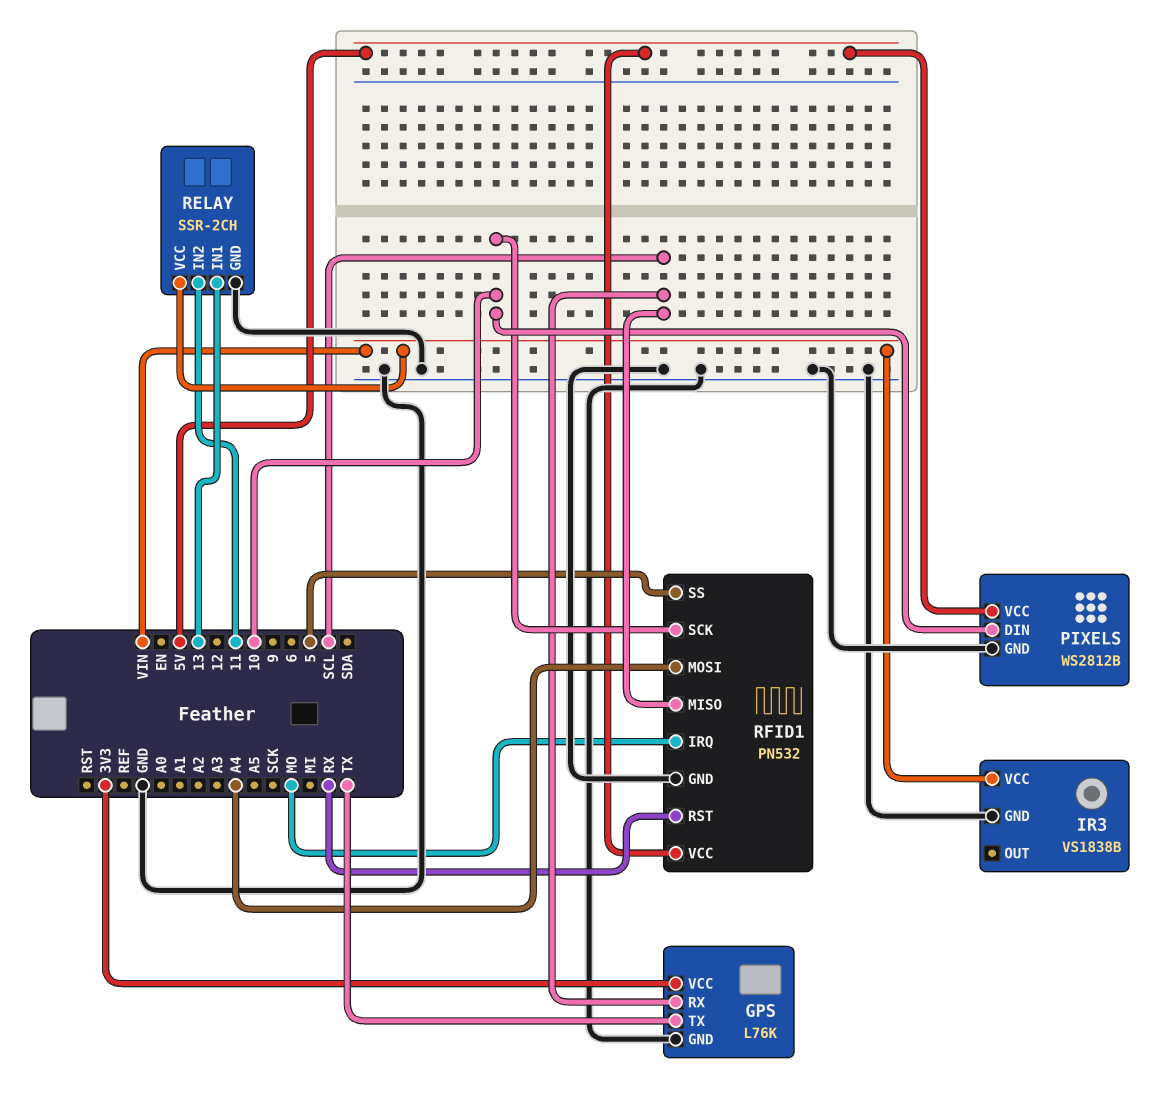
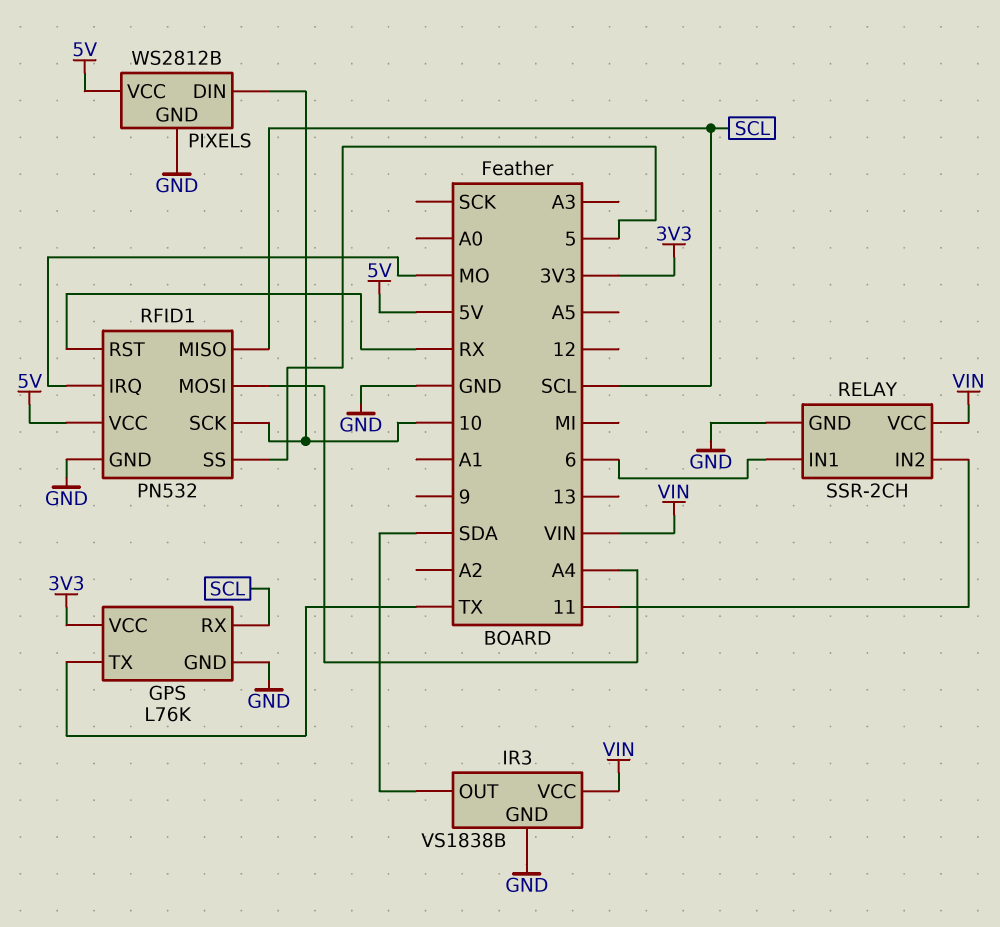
IR3 pin OUT: none -> SDA
RELAY pin IN1: 13 -> 6

